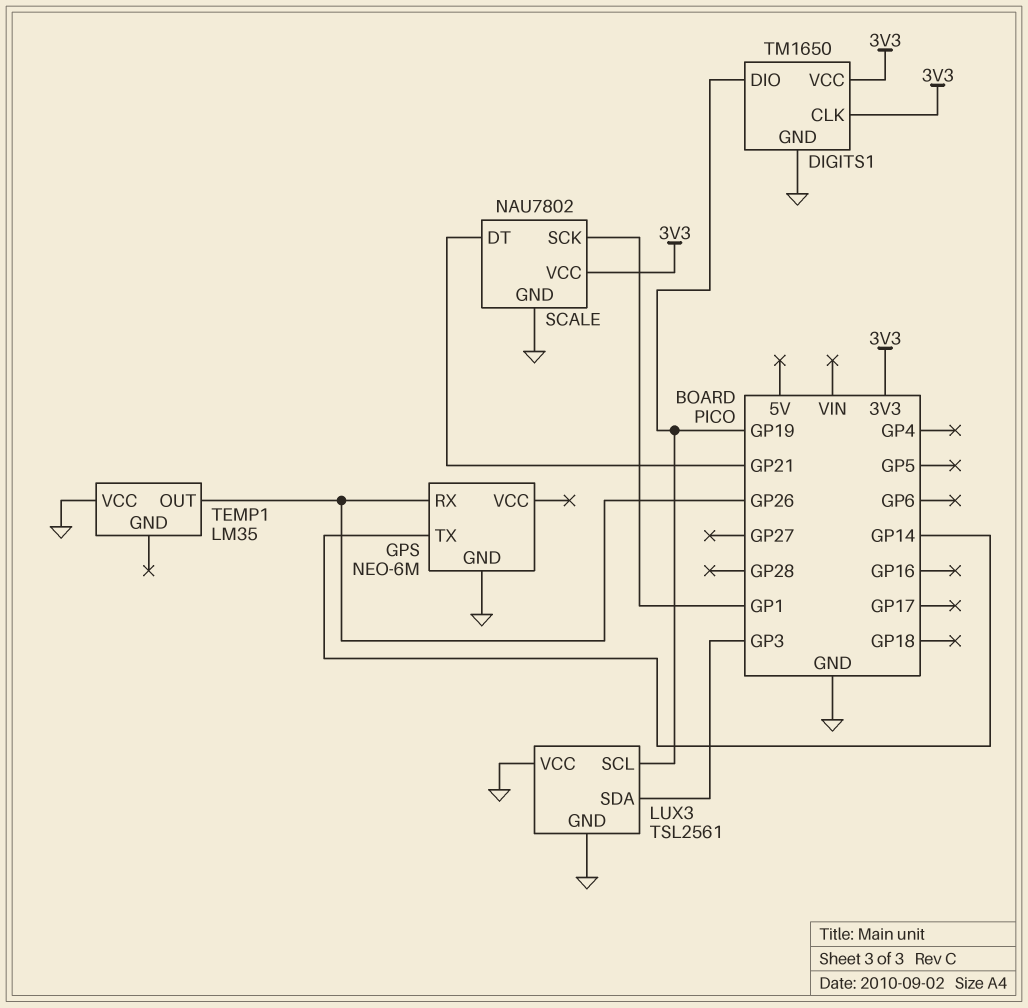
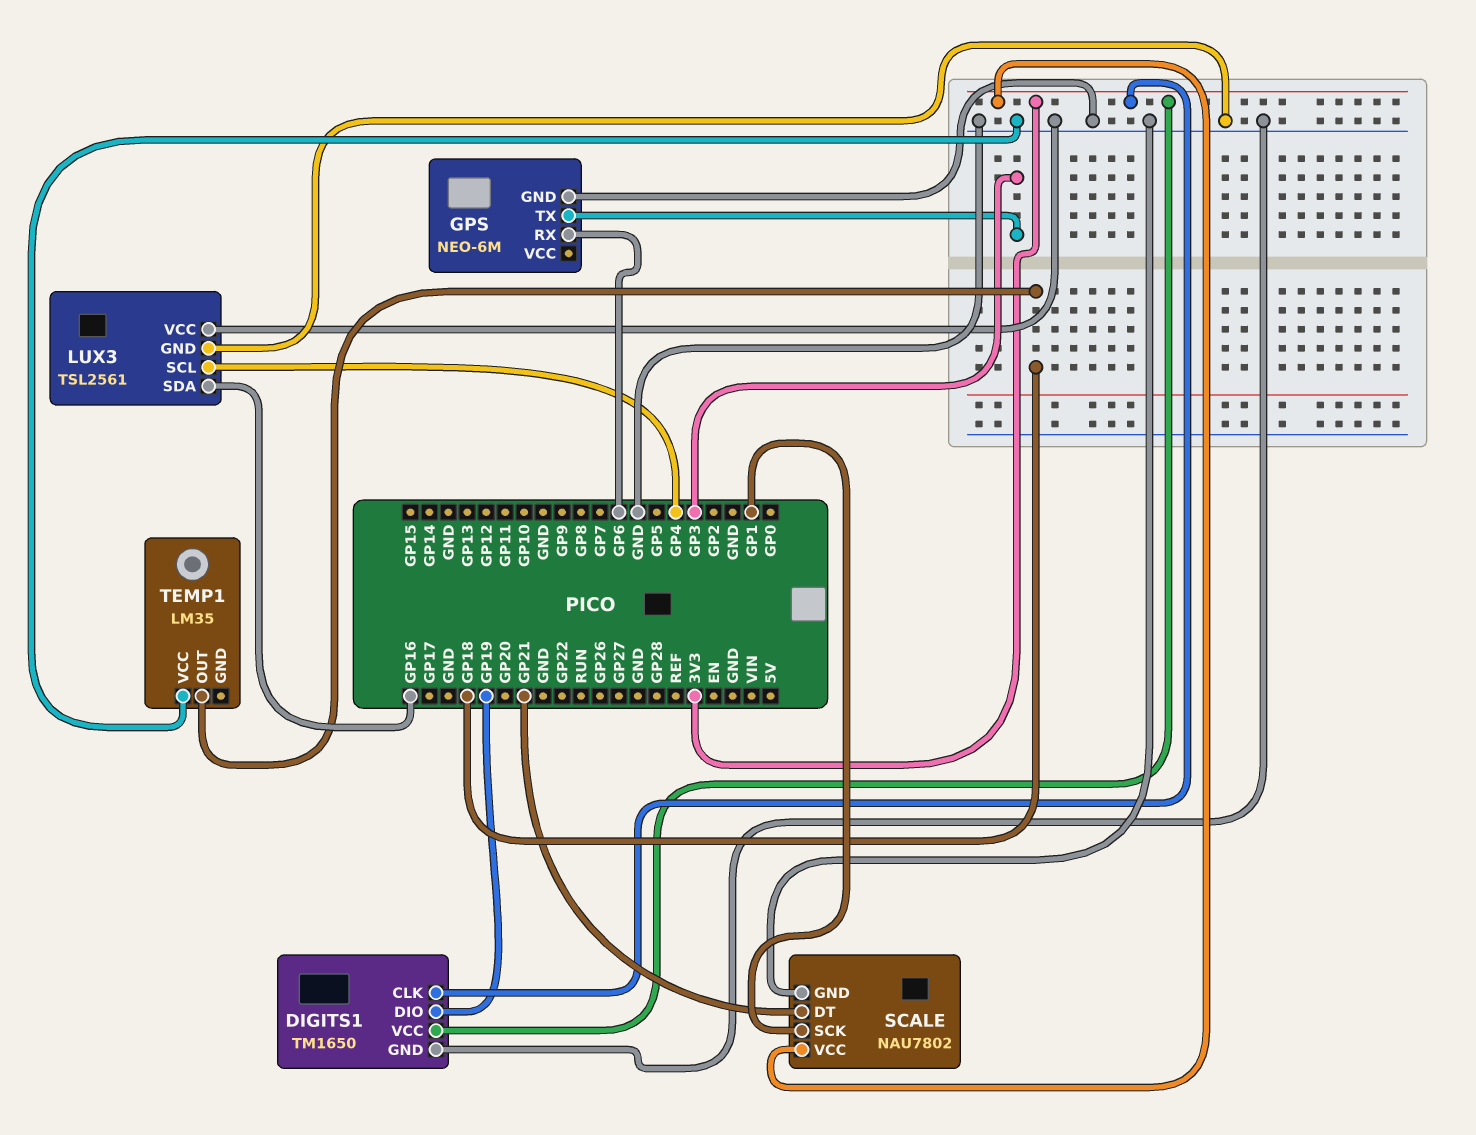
GPS pin RX: GP26 -> GP6
GPS pin TX: GP14 -> GP3
LUX3 pin SCL: GP19 -> GP4
LUX3 pin SDA: GP3 -> GP16
TEMP1 pin OUT: GP26 -> GP18

